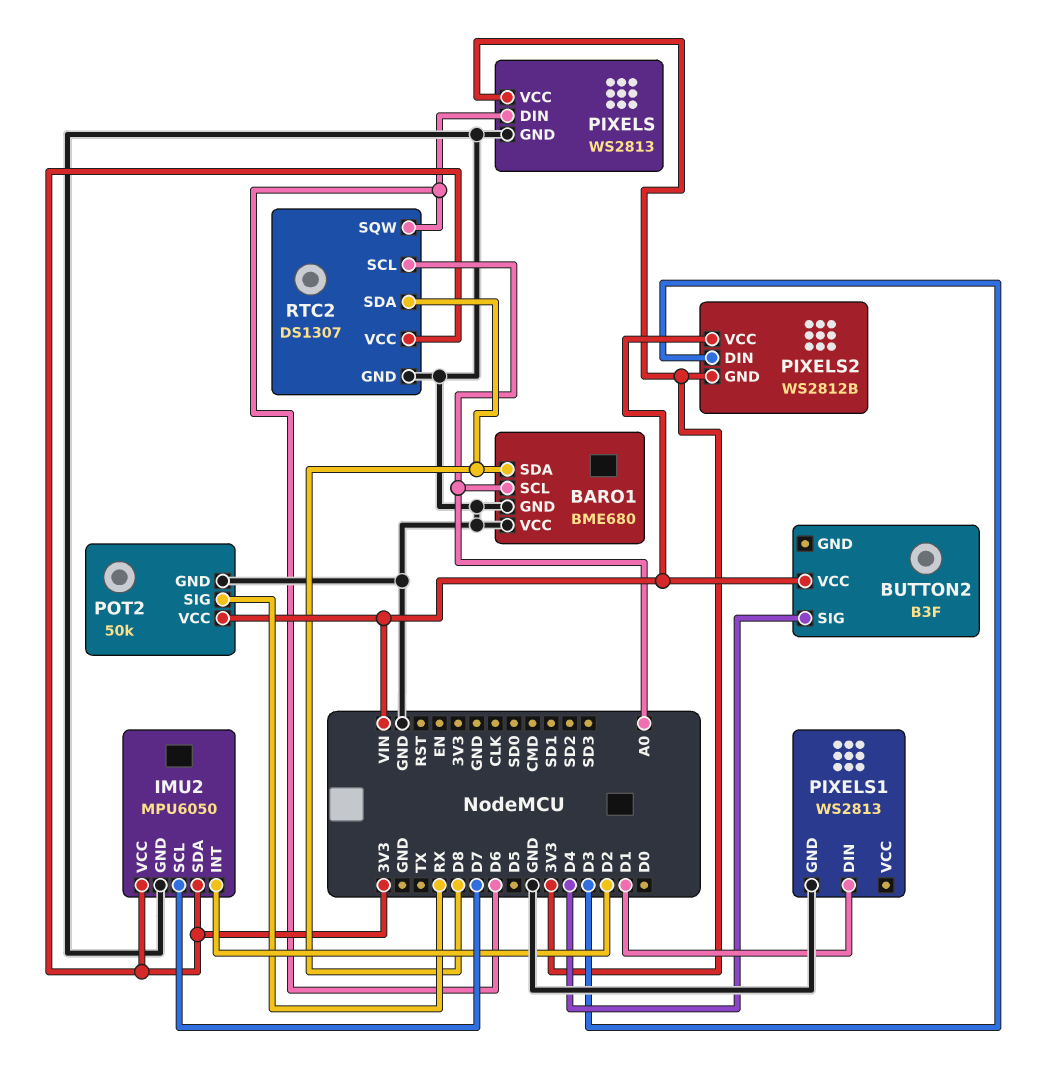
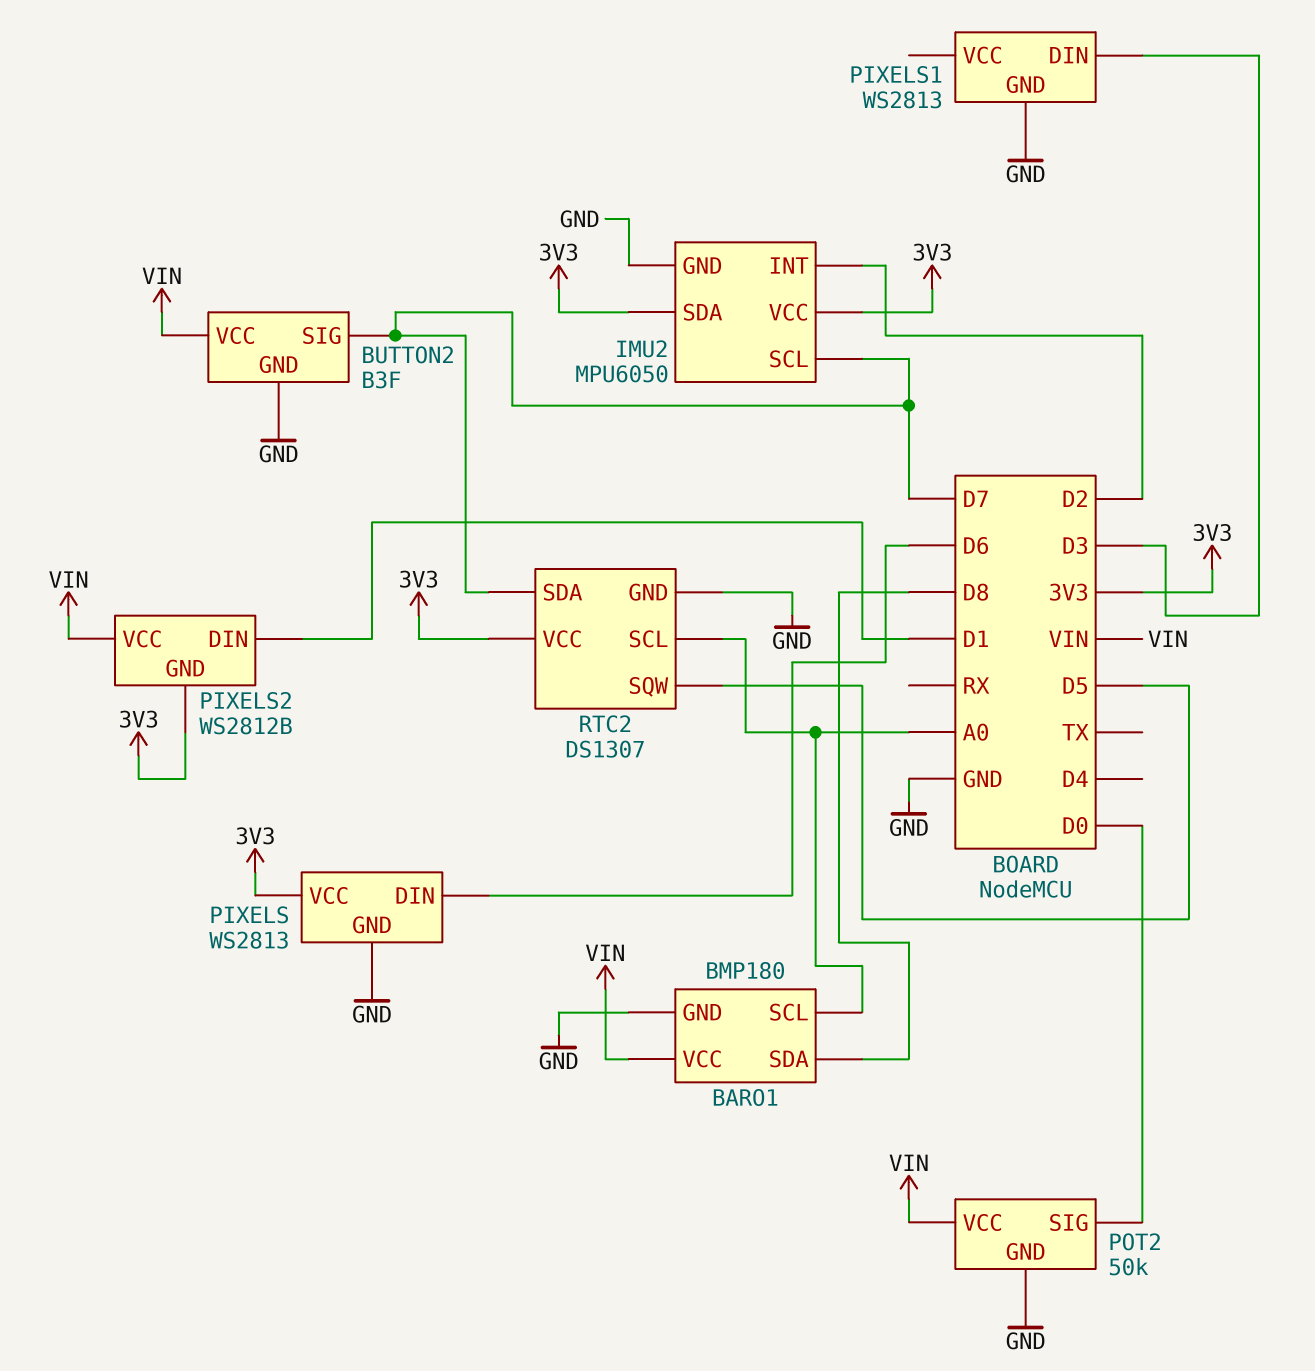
BARO1: BME680 -> BMP180
BARO1 pin VCC: GND -> VIN
BUTTON2 pin GND: none -> GND
BUTTON2 pin SIG: D4 -> D7
PIXELS1 pin DIN: D1 -> D3
PIXELS2 pin DIN: D3 -> D1
POT2 pin SIG: RX -> D0
RTC2 pin SDA: D8 -> D7
RTC2 pin SQW: D6 -> D5

